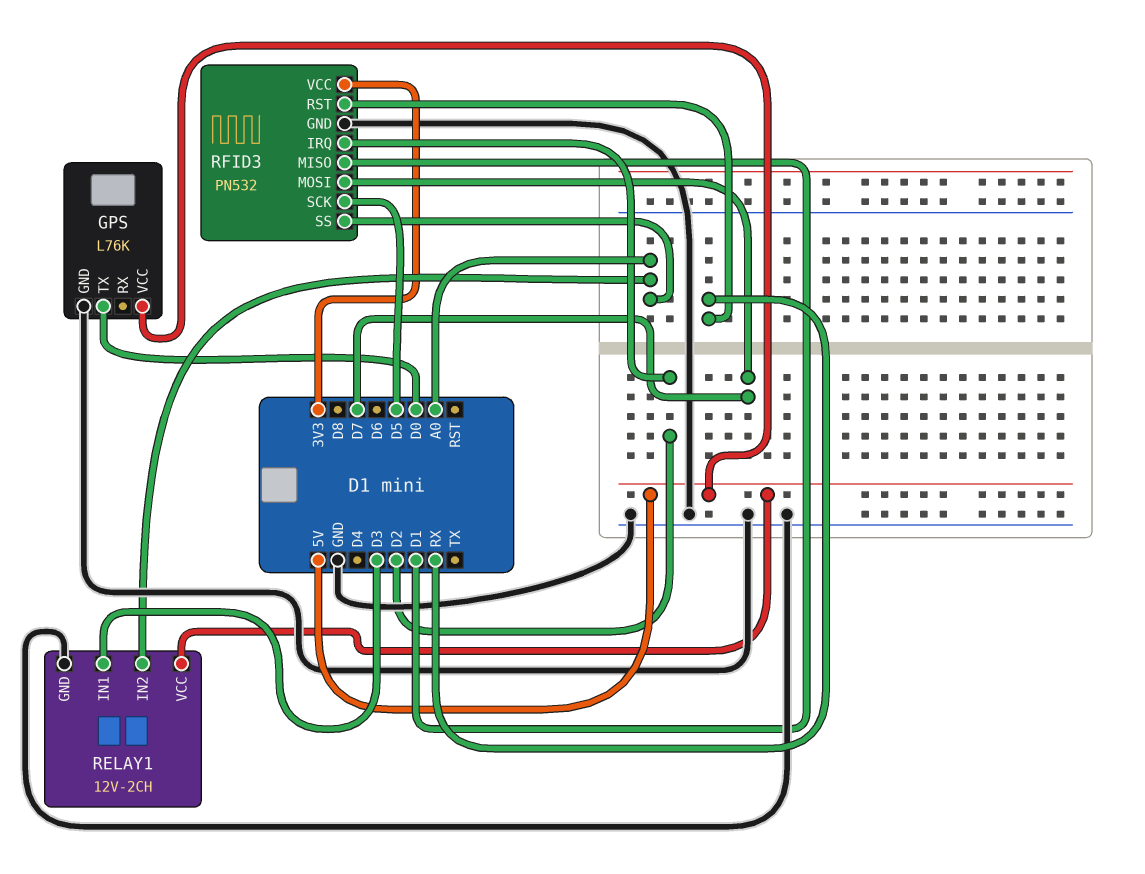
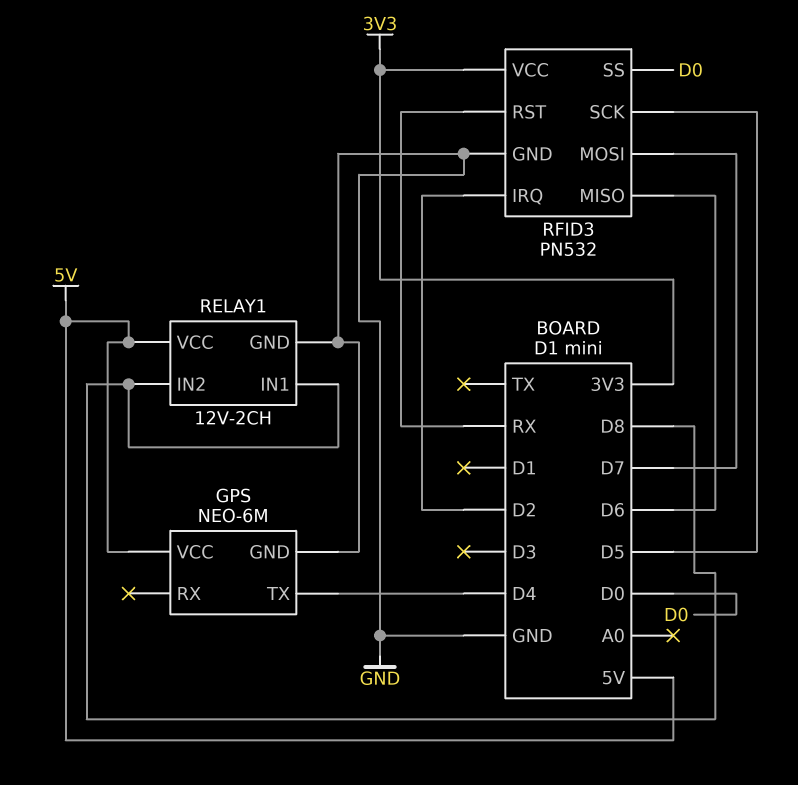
GPS: L76K -> NEO-6M
GPS pin TX: D0 -> D4
RELAY1 pin IN1: D3 -> D8
RELAY1 pin IN2: A0 -> D8
RFID3 pin MISO: D1 -> D6
RFID3 pin SS: A0 -> D0

